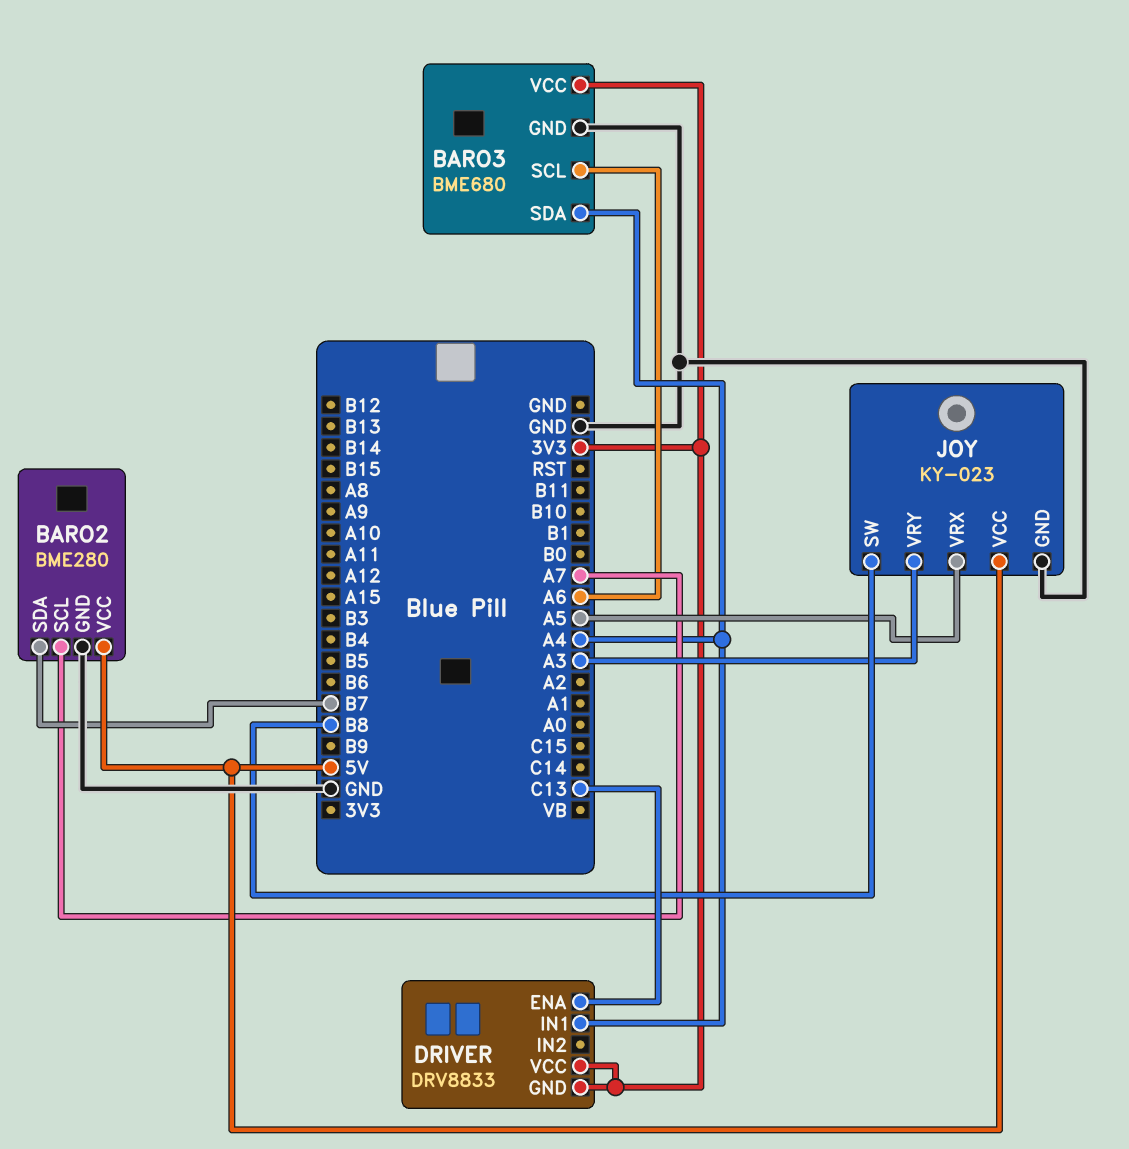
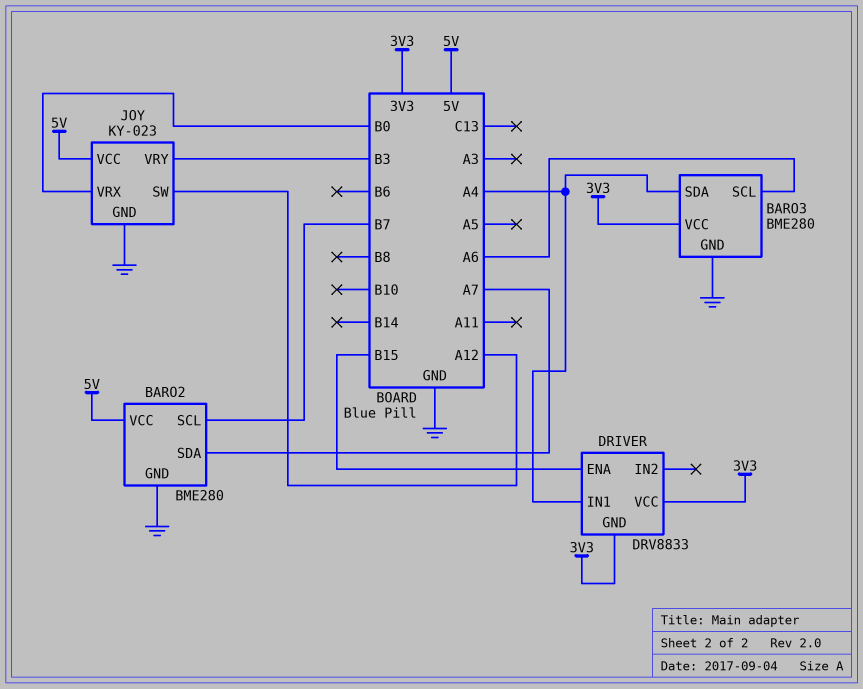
BARO2 pin SCL: A7 -> B7
BARO2 pin SDA: B7 -> A7
BARO3: BME680 -> BME280
DRIVER pin ENA: C13 -> B15
JOY pin SW: B8 -> A12
JOY pin VRX: A5 -> B0
JOY pin VRY: A3 -> B3

